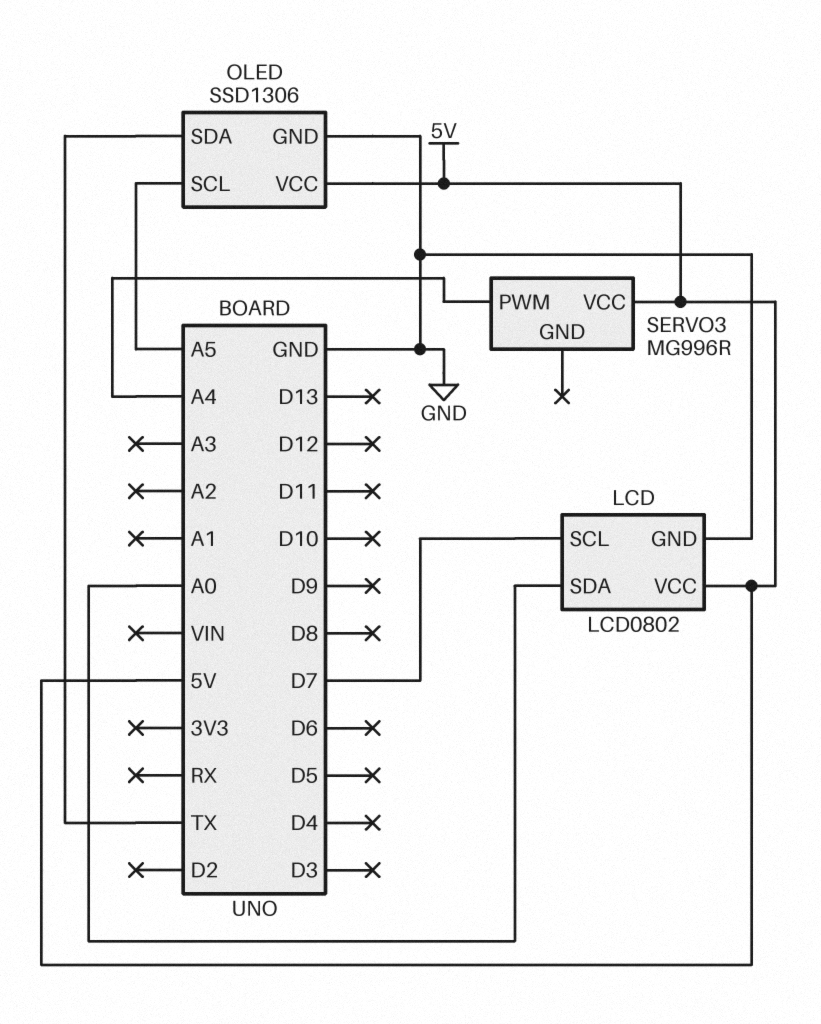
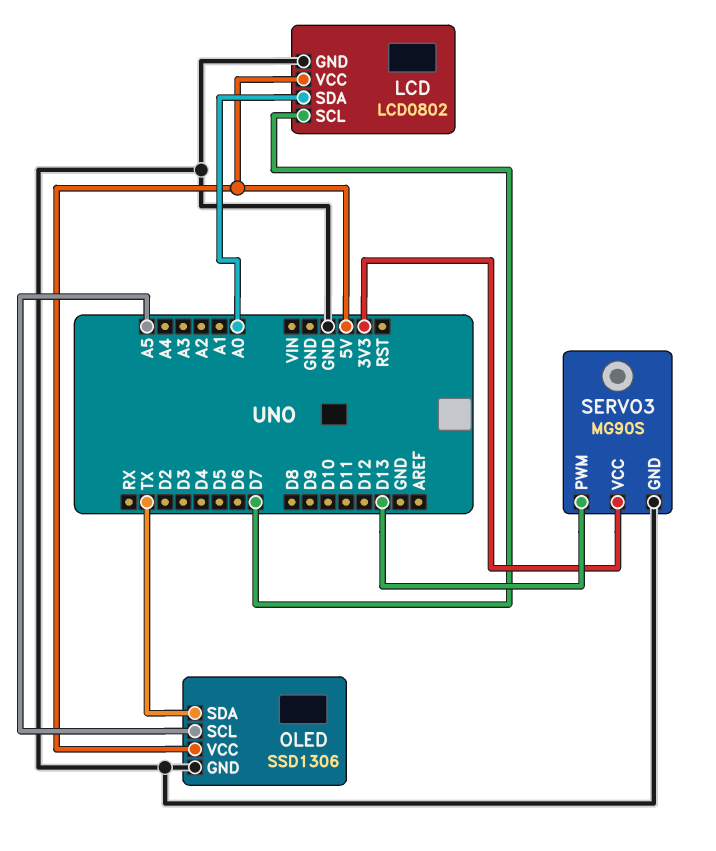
SERVO3: MG996R -> MG90S
SERVO3 pin GND: none -> GND
SERVO3 pin PWM: A4 -> D13
SERVO3 pin VCC: 5V -> 3V3

